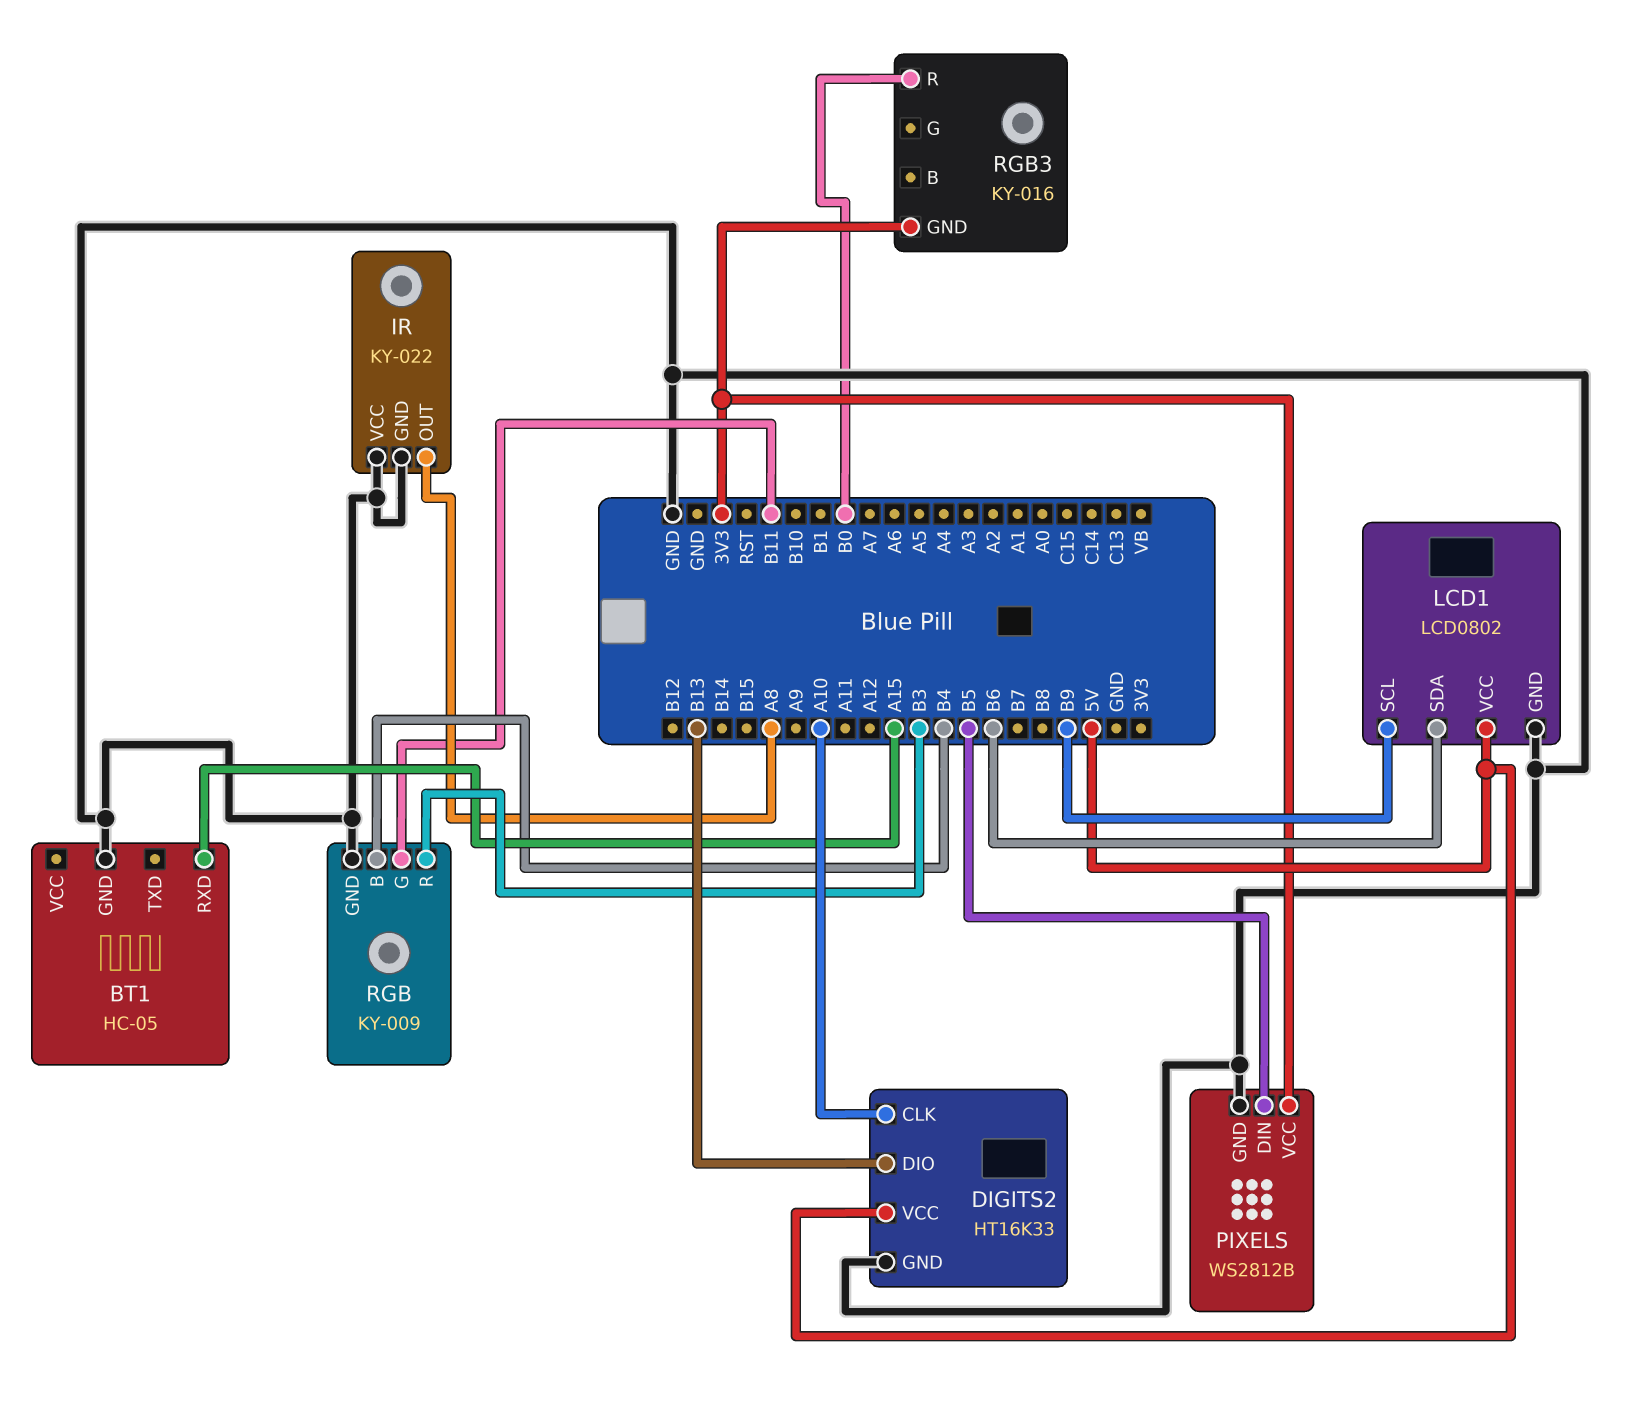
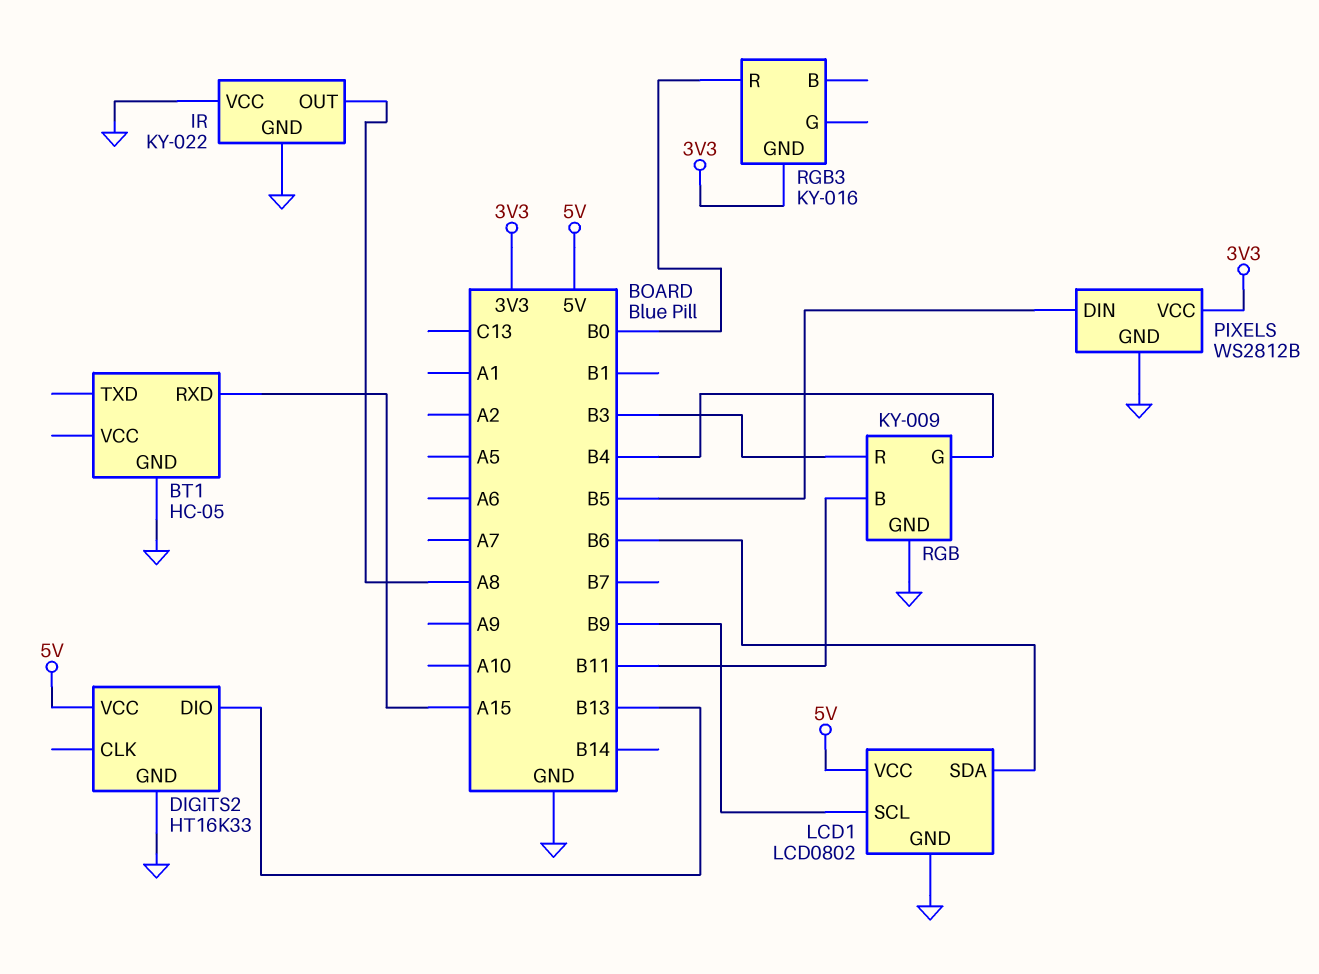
DIGITS2 pin CLK: A10 -> none
RGB pin B: B4 -> B11
RGB pin G: B11 -> B4

